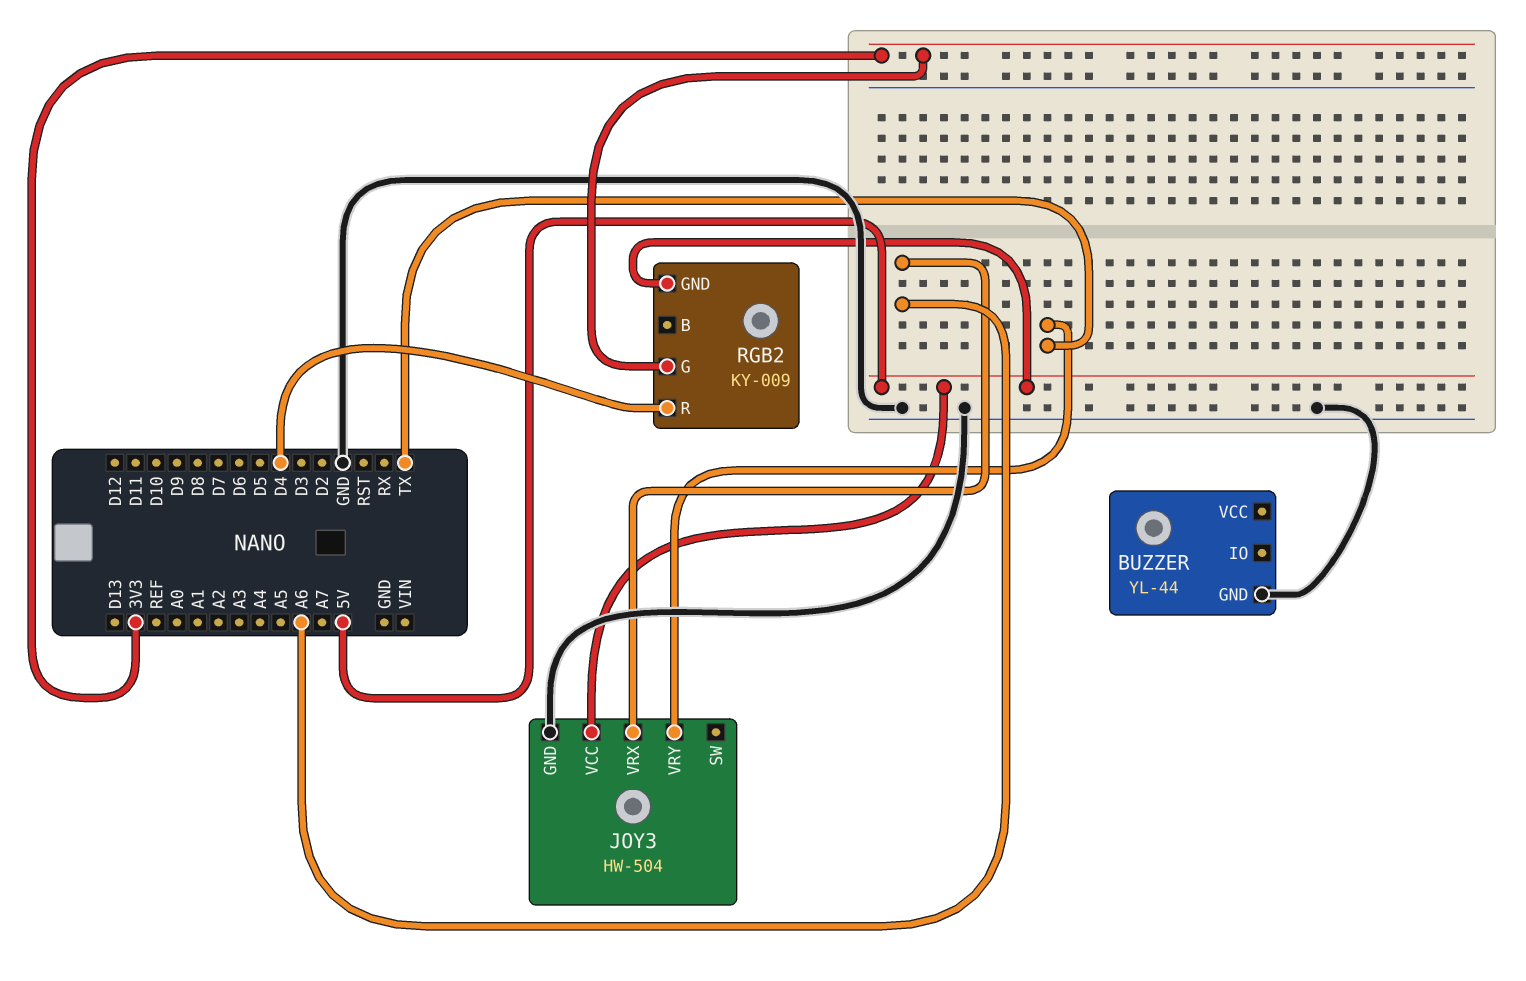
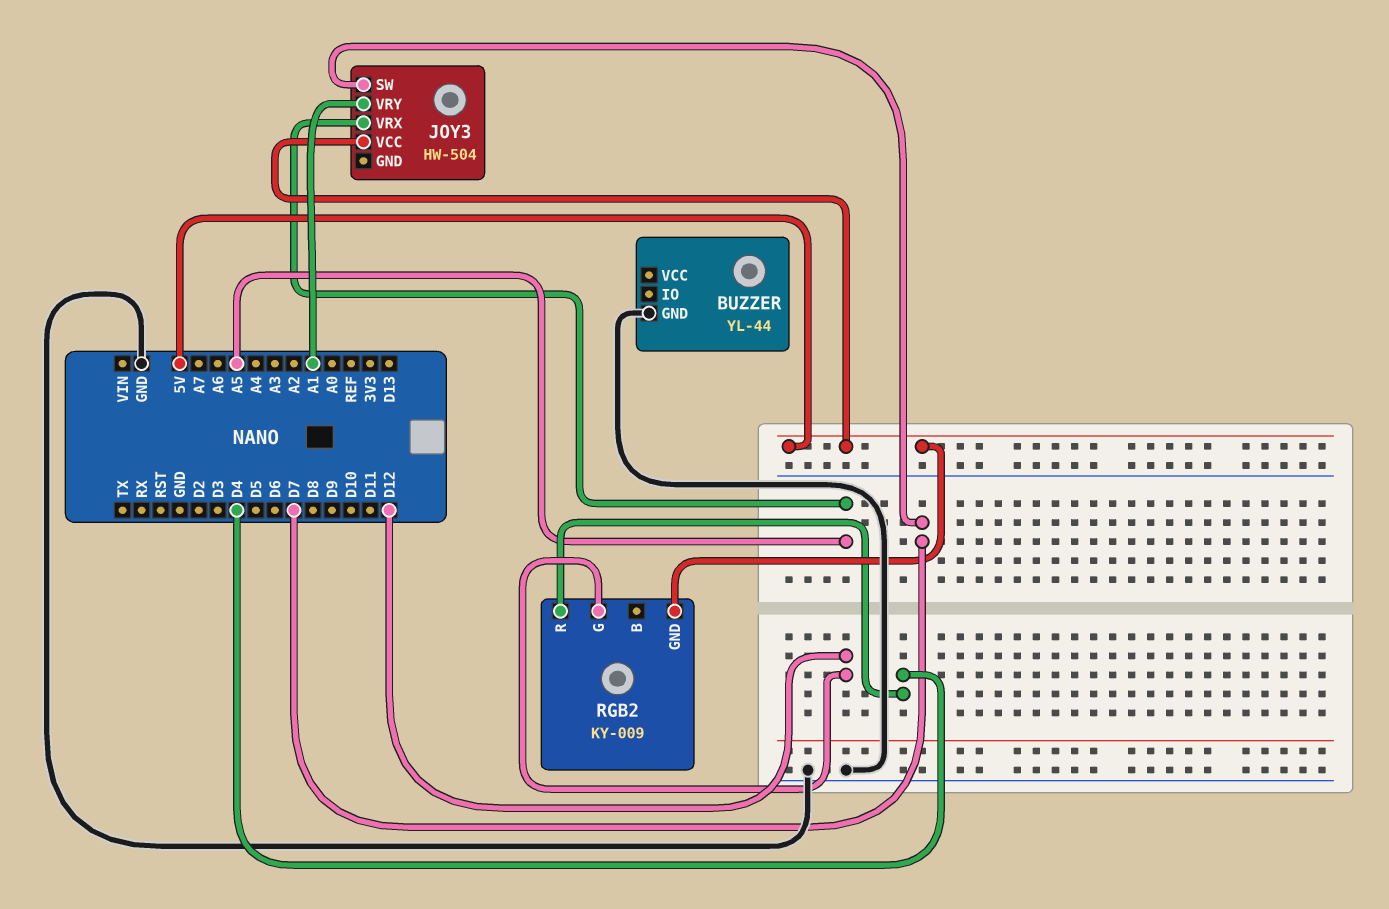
JOY3 pin GND: GND -> none
JOY3 pin SW: none -> D7
JOY3 pin VRX: A6 -> A5
JOY3 pin VRY: TX -> A1
RGB2 pin G: 3V3 -> D12

